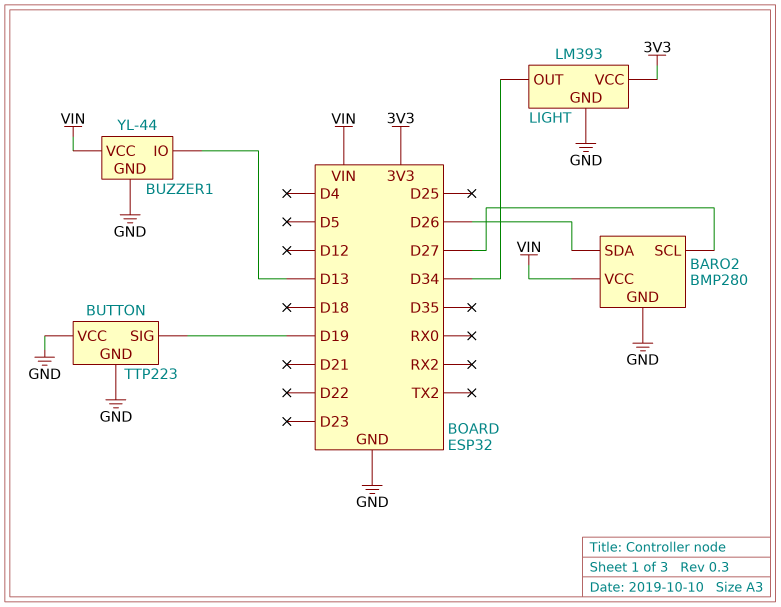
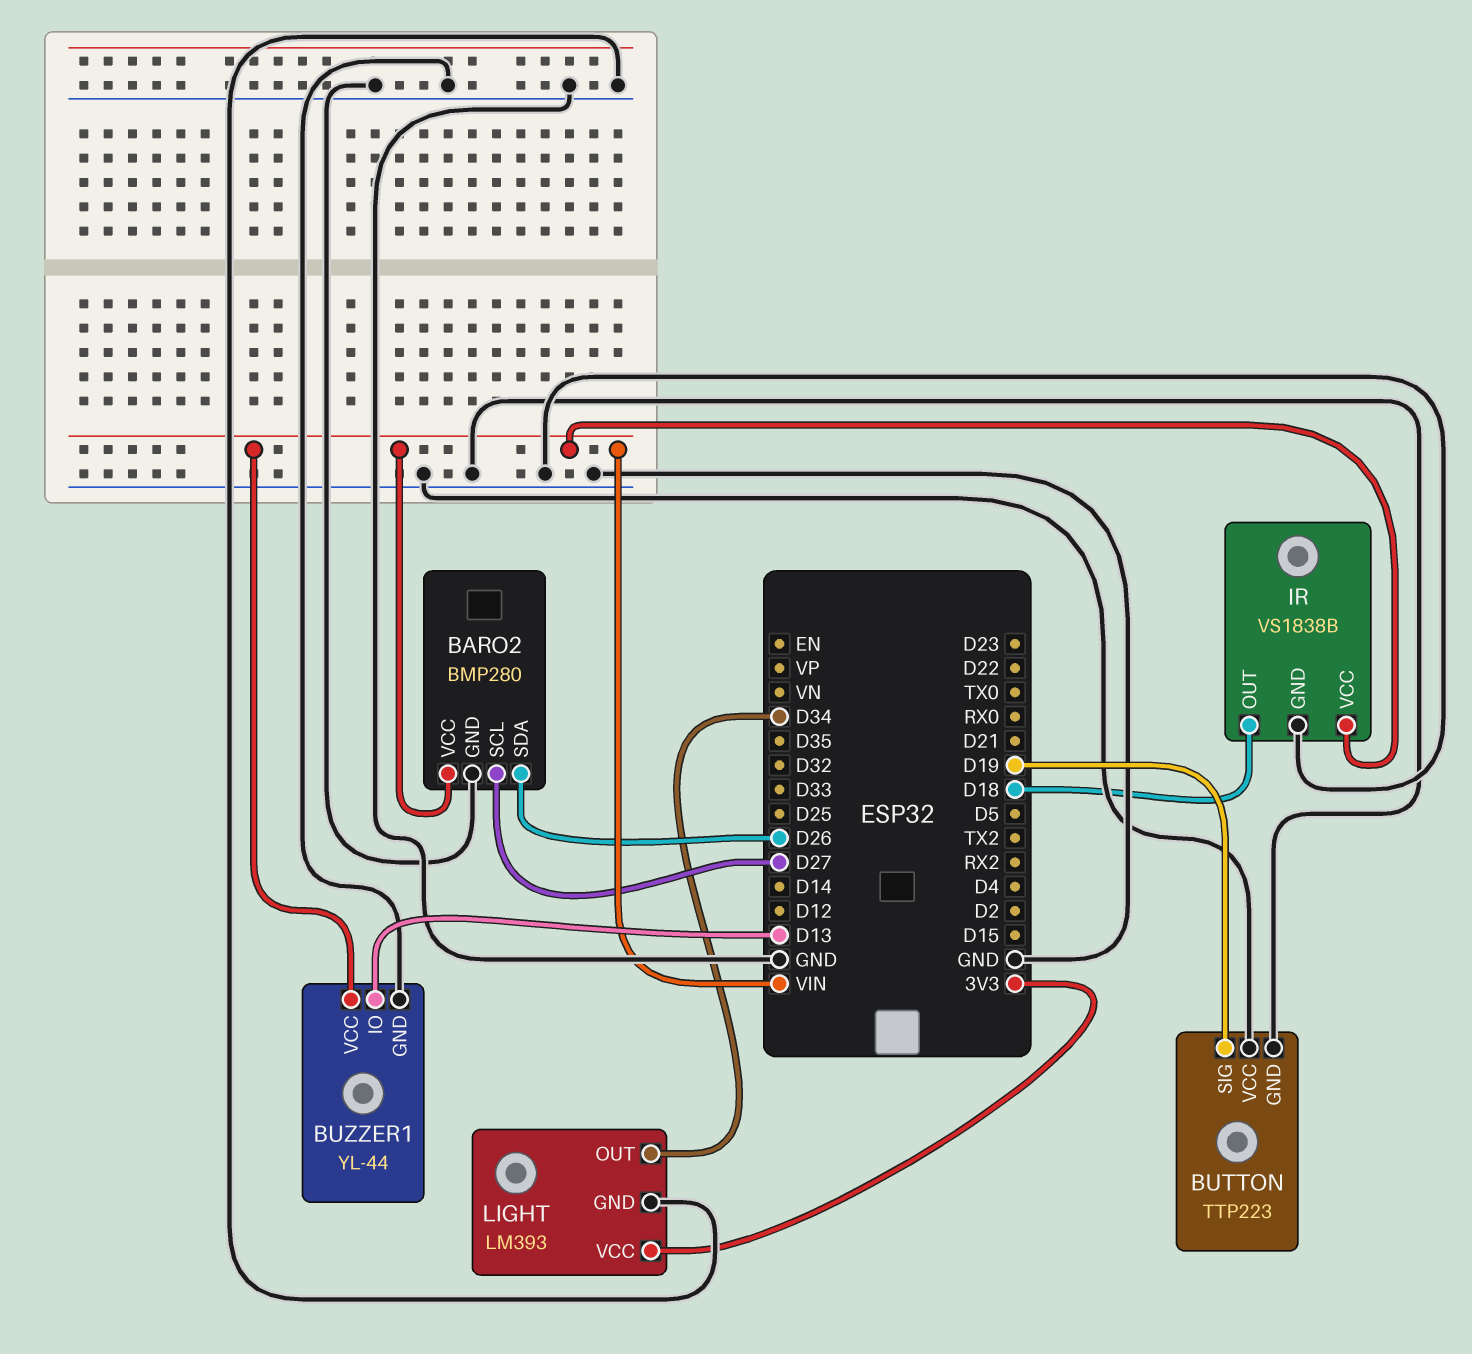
IR: none -> VS1838B
IR pin GND: none -> GND
IR pin OUT: none -> D18
IR pin VCC: none -> VIN

